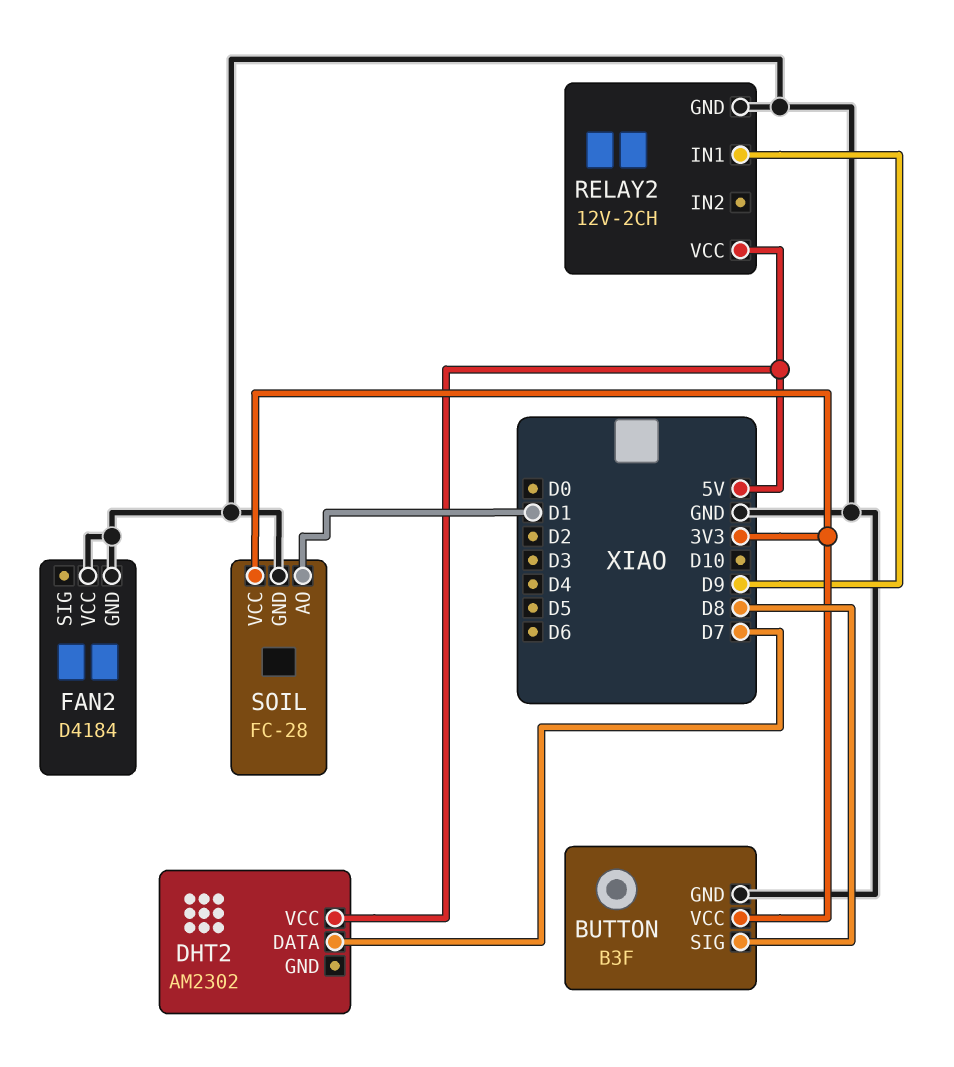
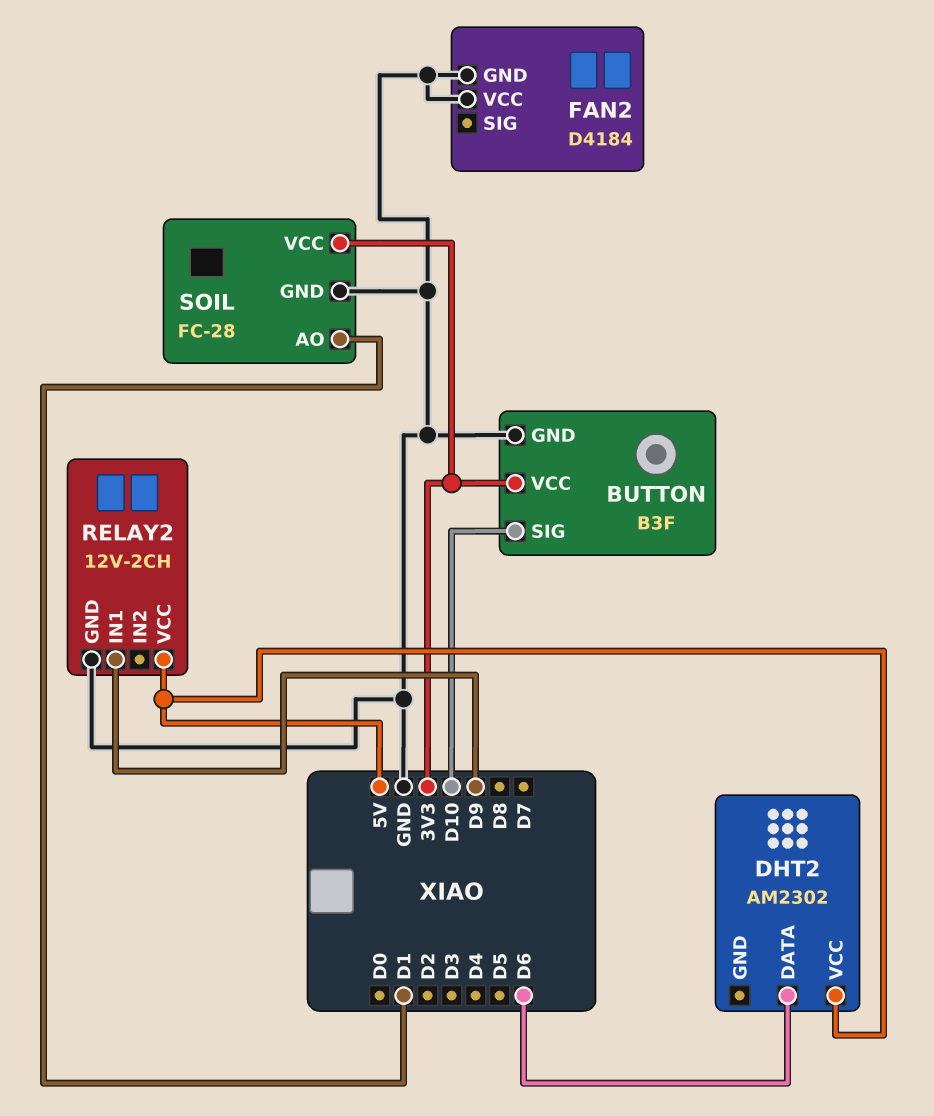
BUTTON pin SIG: D8 -> D10
DHT2 pin DATA: D7 -> D6

